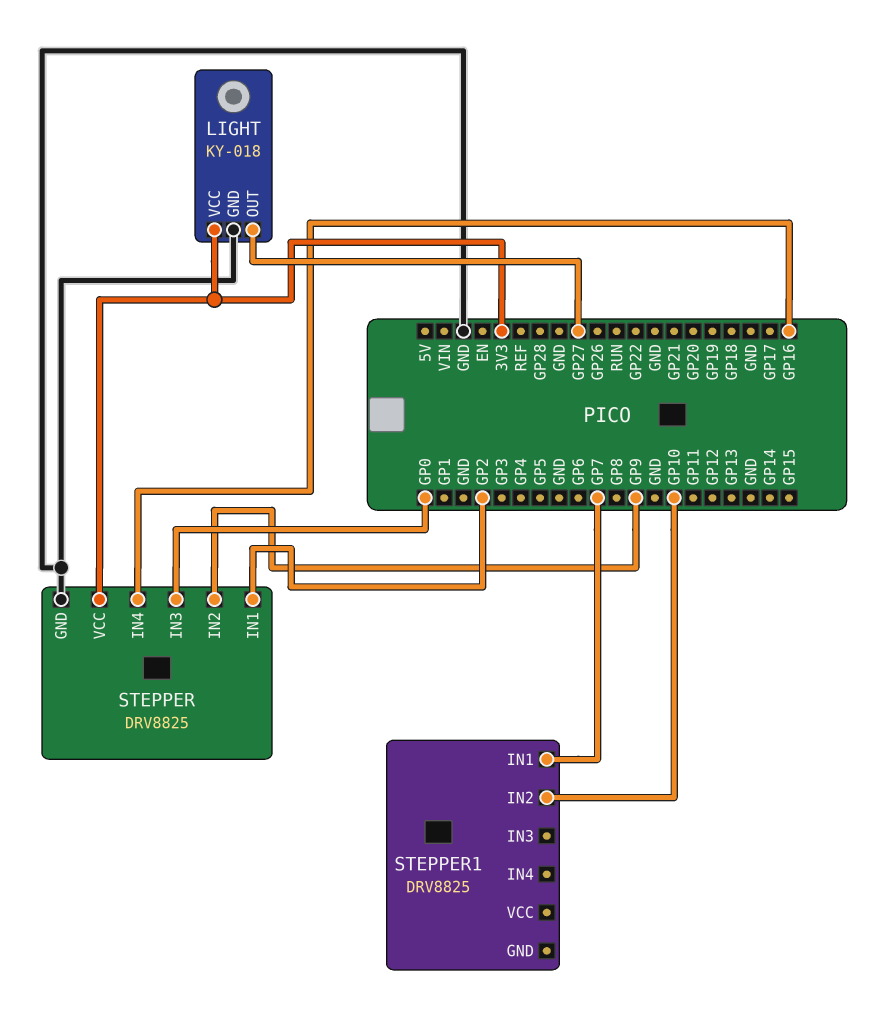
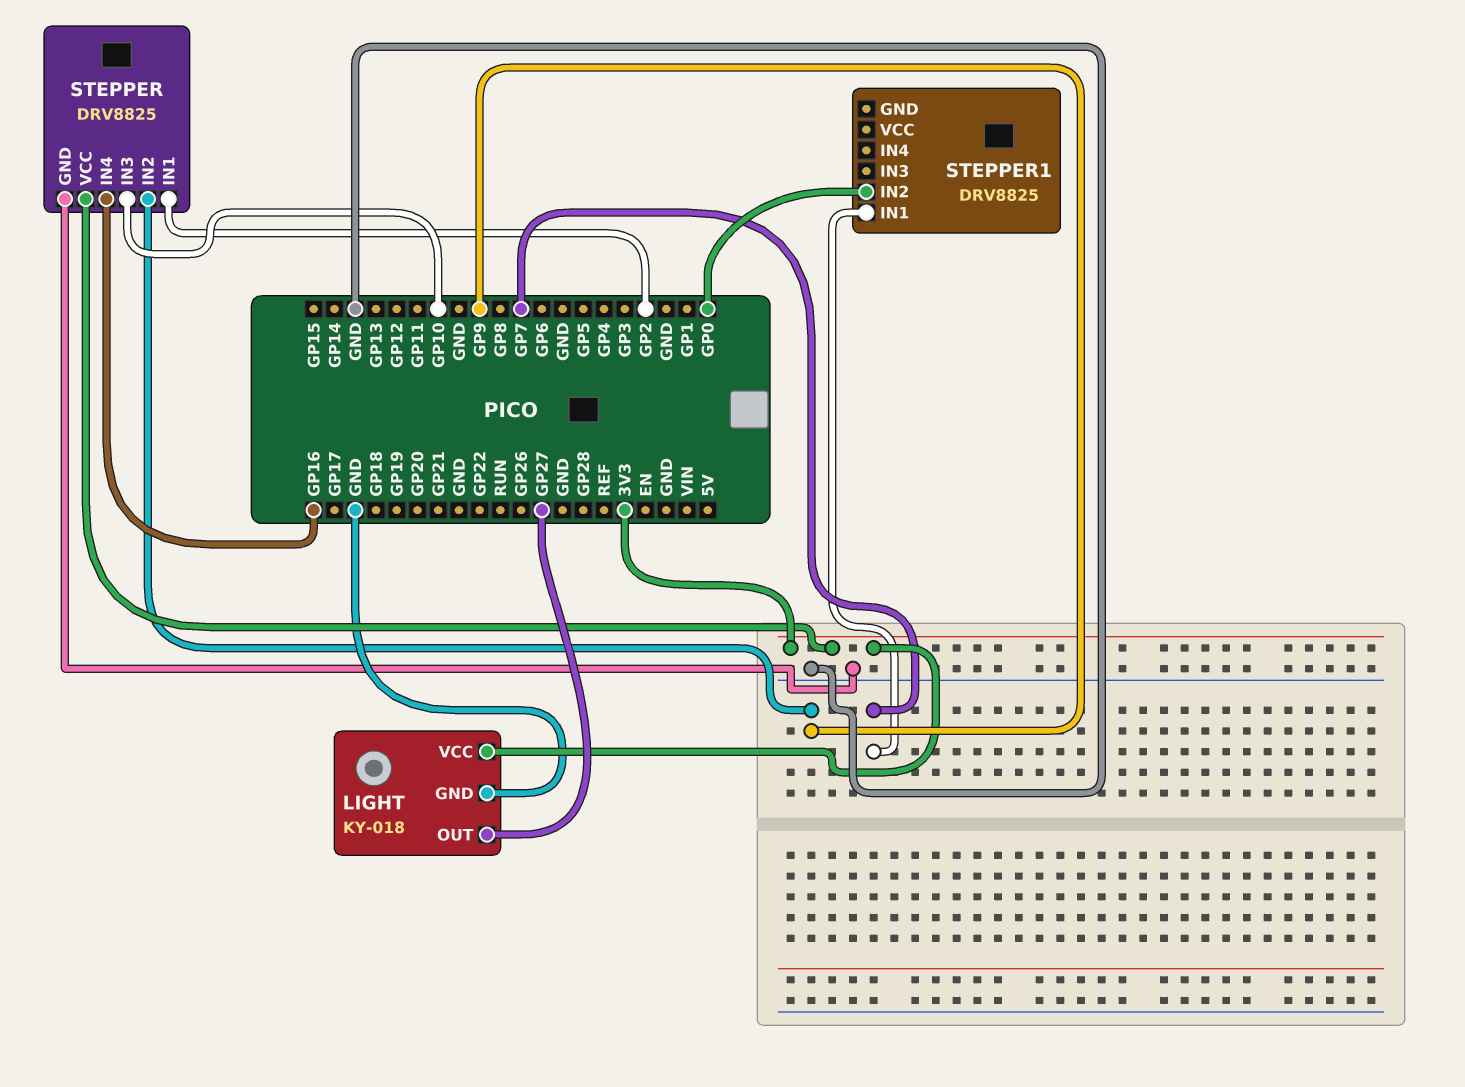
STEPPER pin IN3: GP0 -> GP10
STEPPER1 pin IN2: GP10 -> GP0

